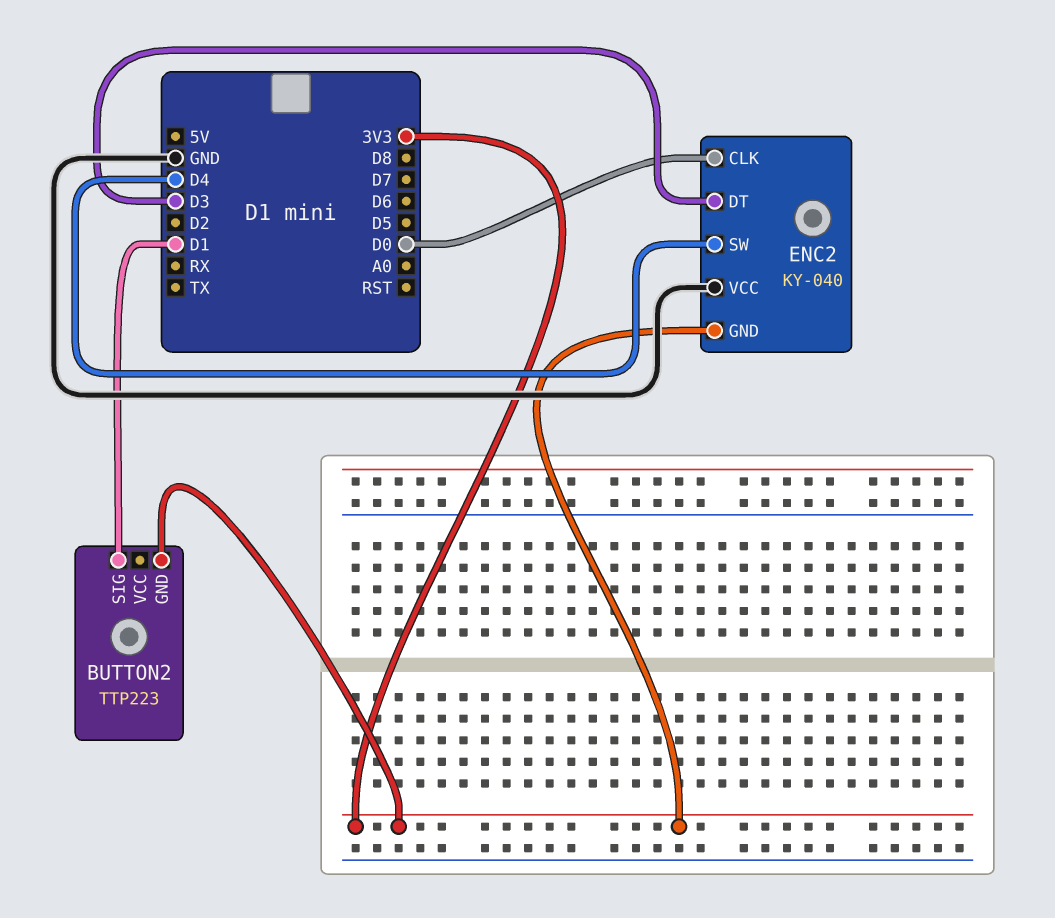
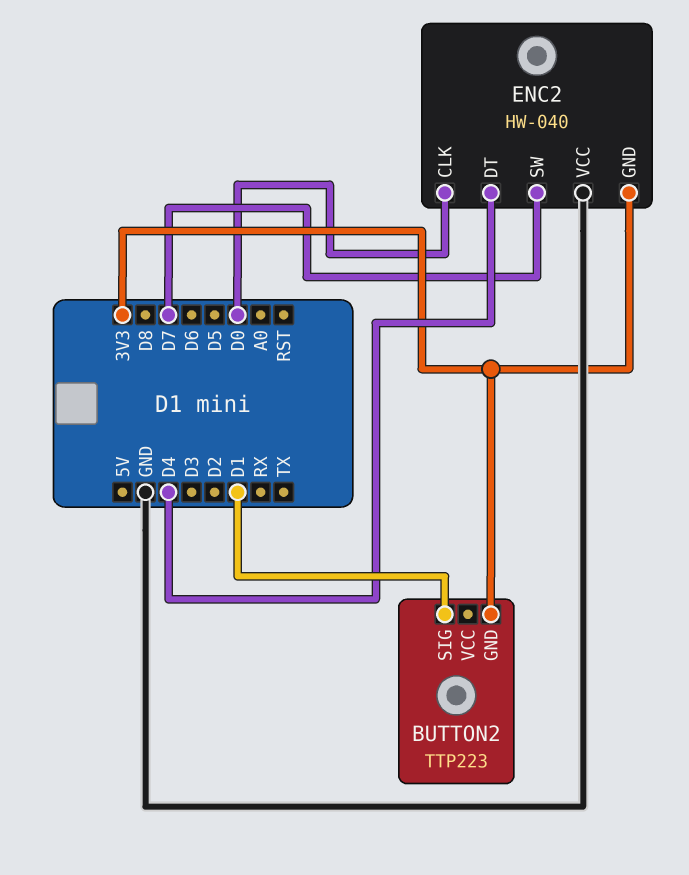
ENC2: KY-040 -> HW-040
ENC2 pin DT: D3 -> D4
ENC2 pin SW: D4 -> D7

